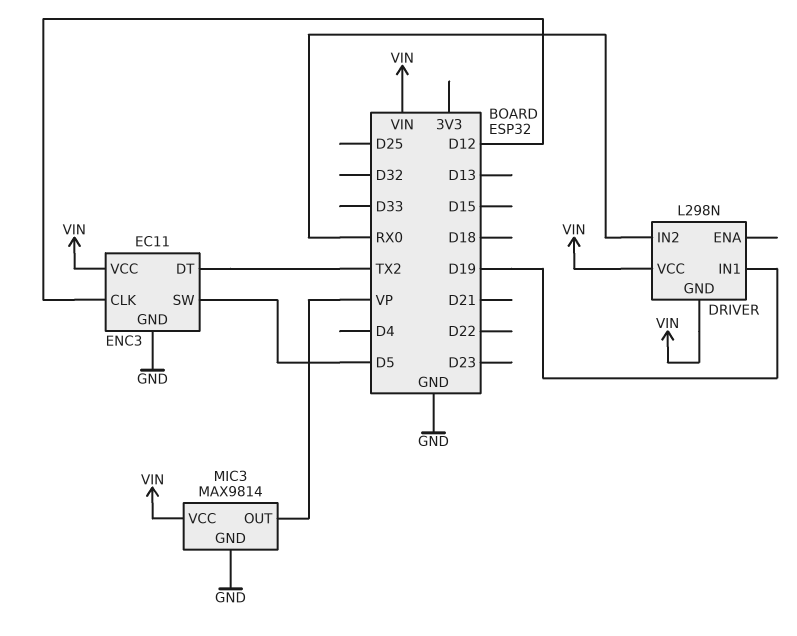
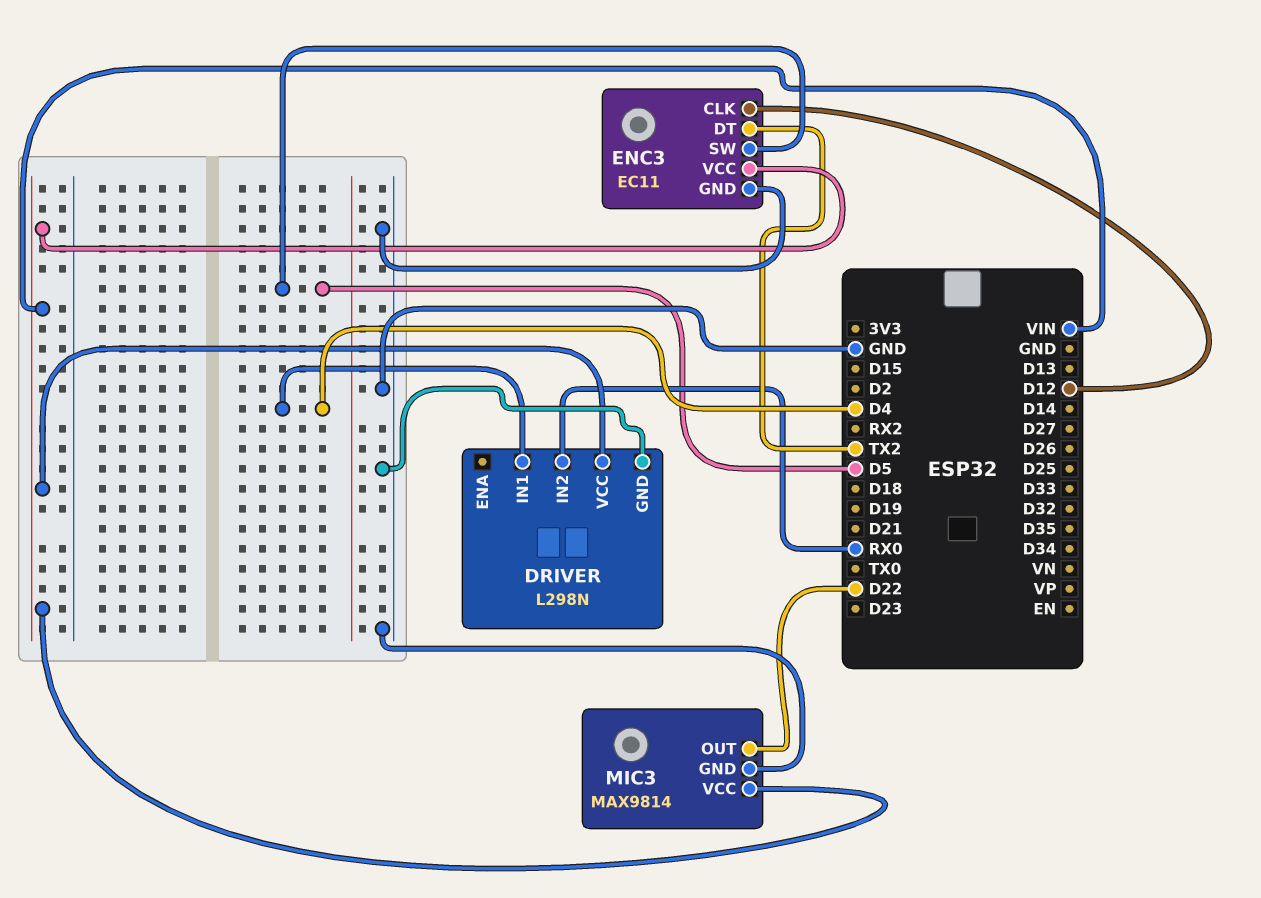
DRIVER pin GND: VIN -> GND
DRIVER pin IN1: D19 -> D4
MIC3 pin OUT: VP -> D22

